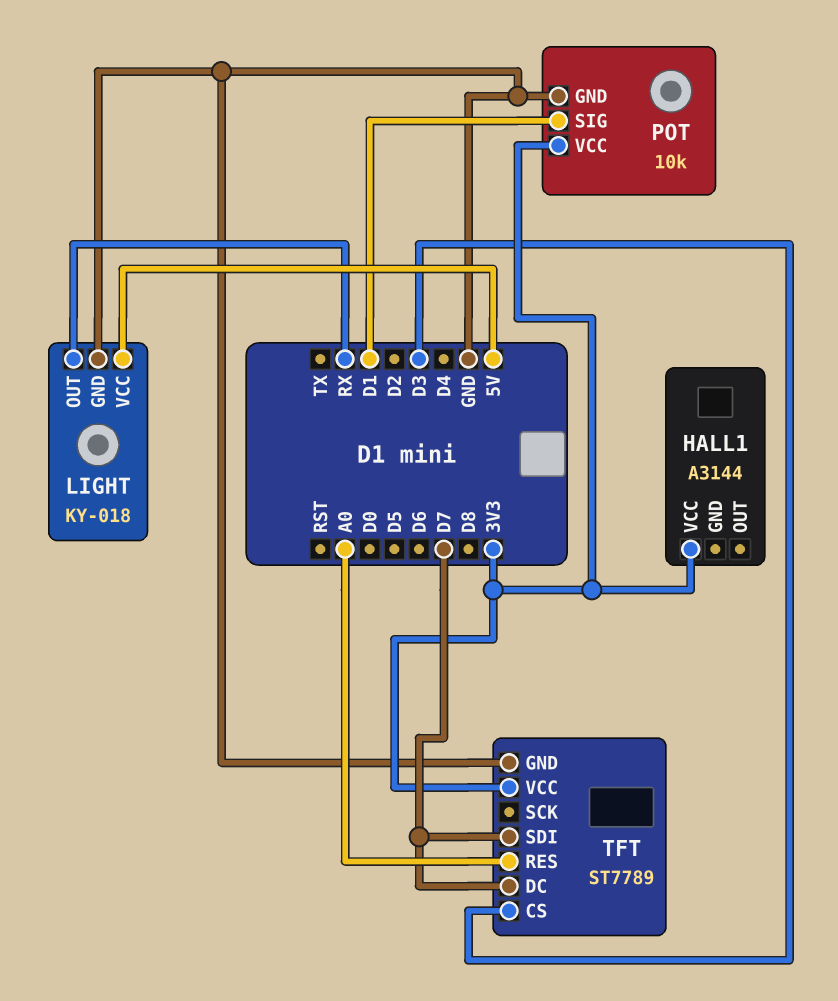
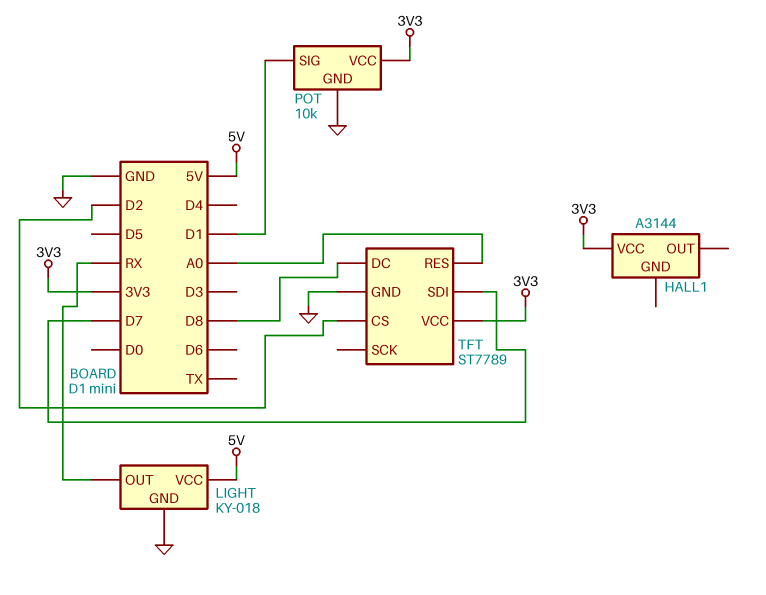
TFT pin CS: D3 -> D2
TFT pin DC: D7 -> D8

